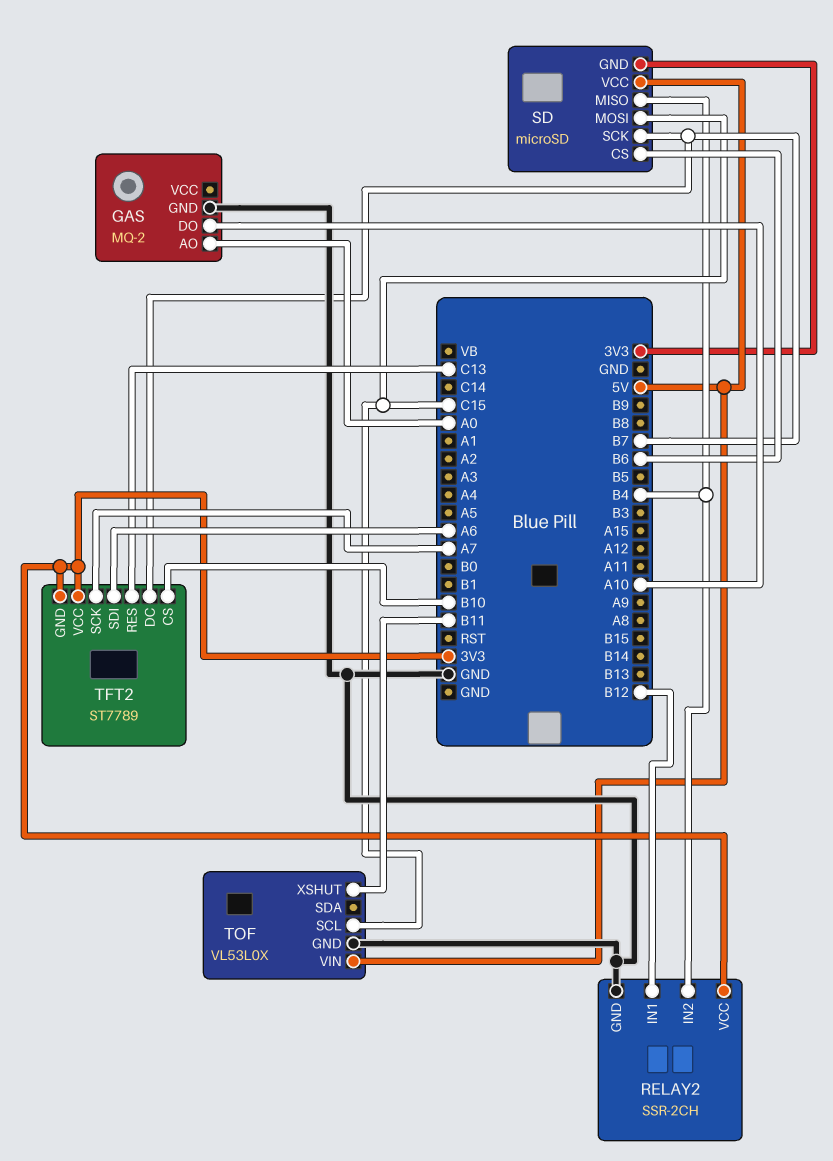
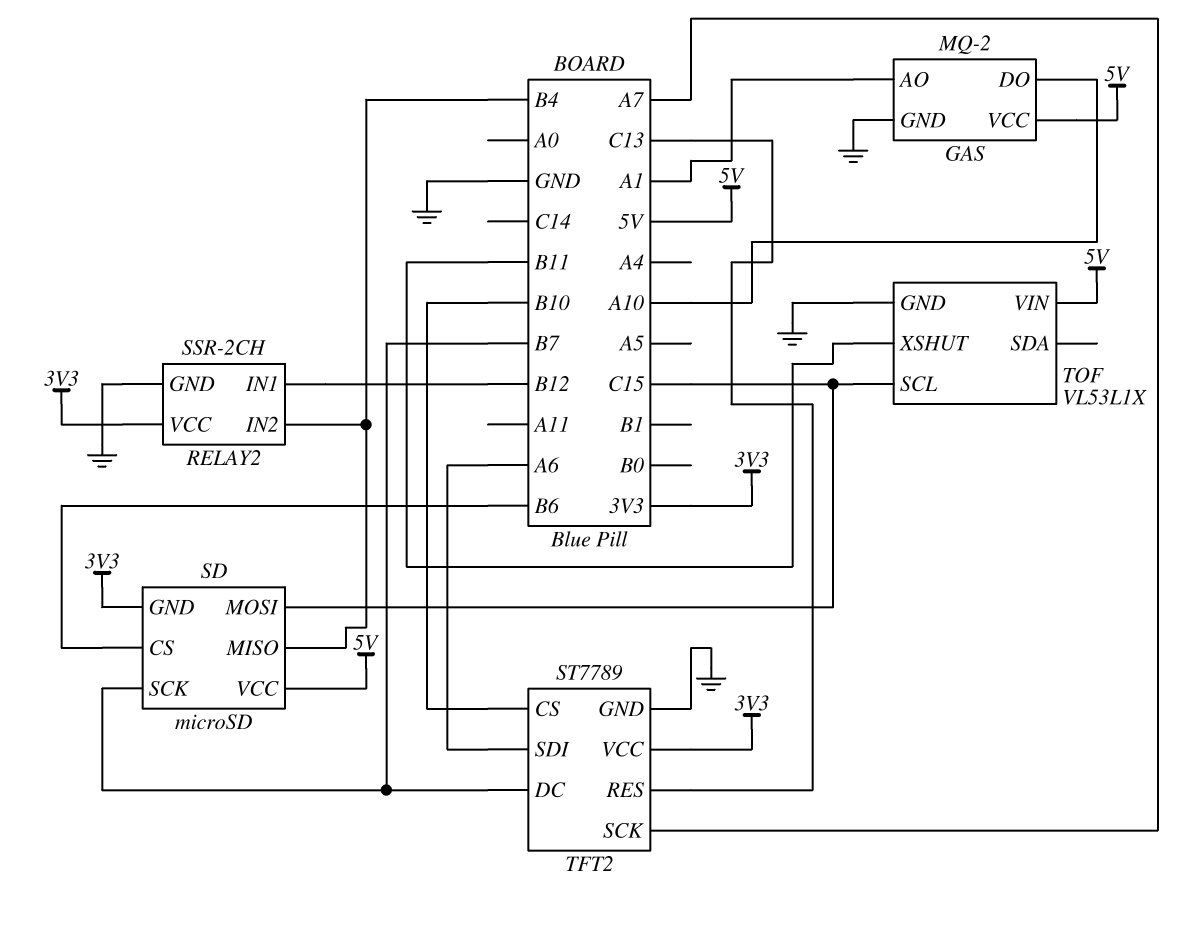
GAS pin AO: A0 -> A1
GAS pin VCC: none -> 5V
TFT2 pin GND: 3V3 -> GND
TOF: VL53L0X -> VL53L1X

